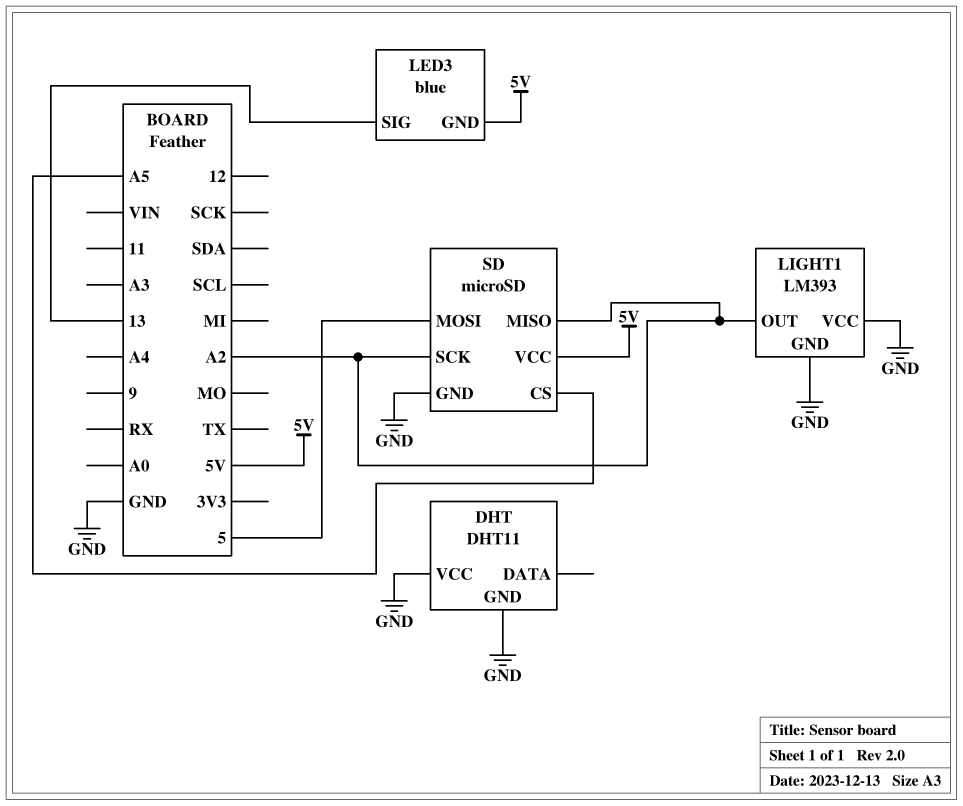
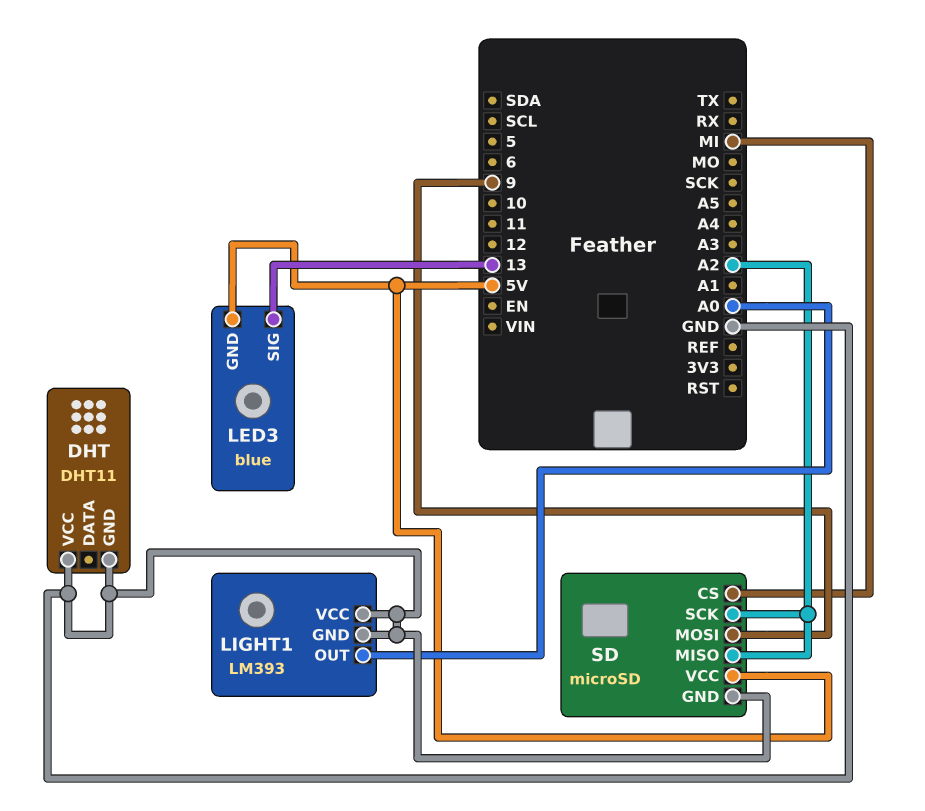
LIGHT1 pin OUT: A2 -> A0
SD pin CS: A5 -> MI
SD pin MOSI: 5 -> 9

